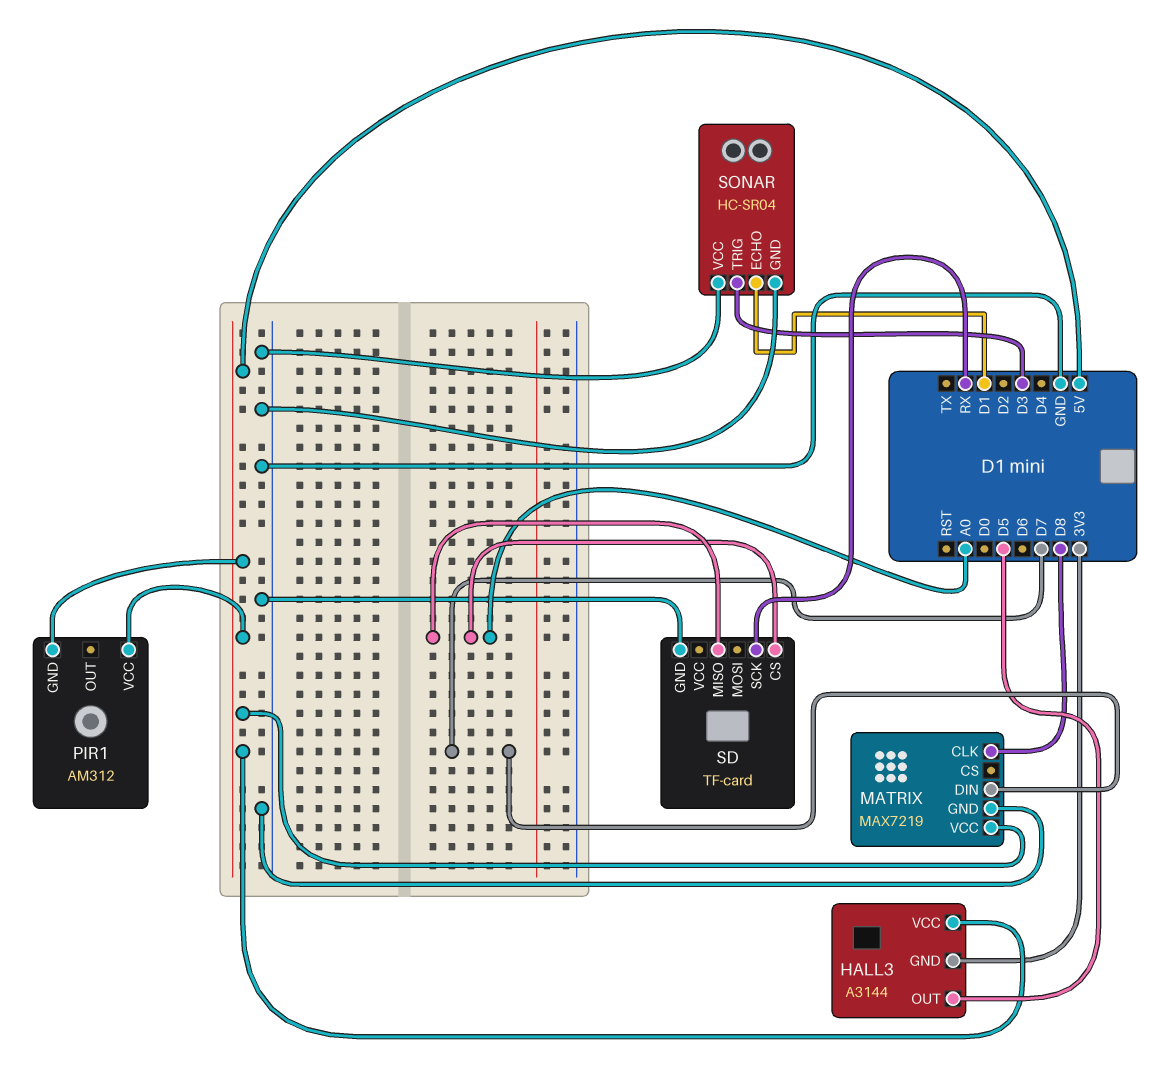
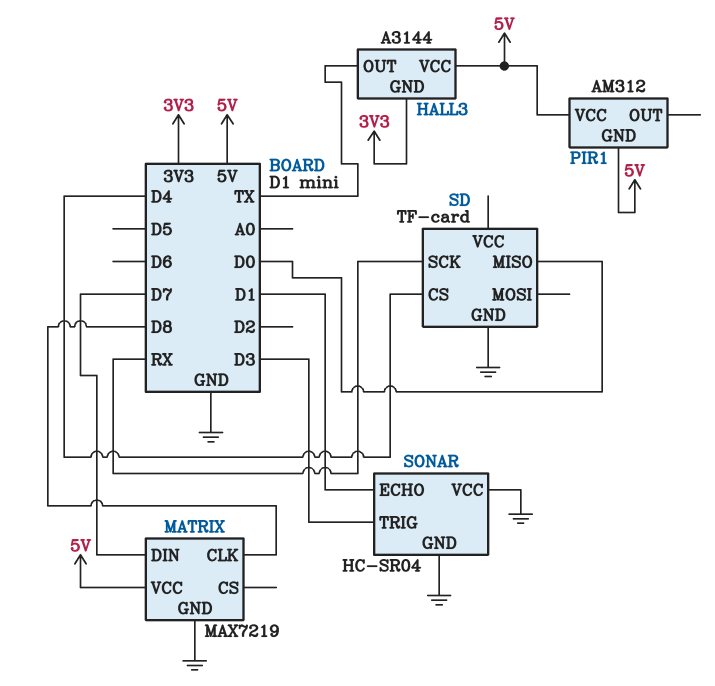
HALL3 pin OUT: D5 -> TX
SD pin CS: A0 -> D4
SD pin MISO: A0 -> D0

